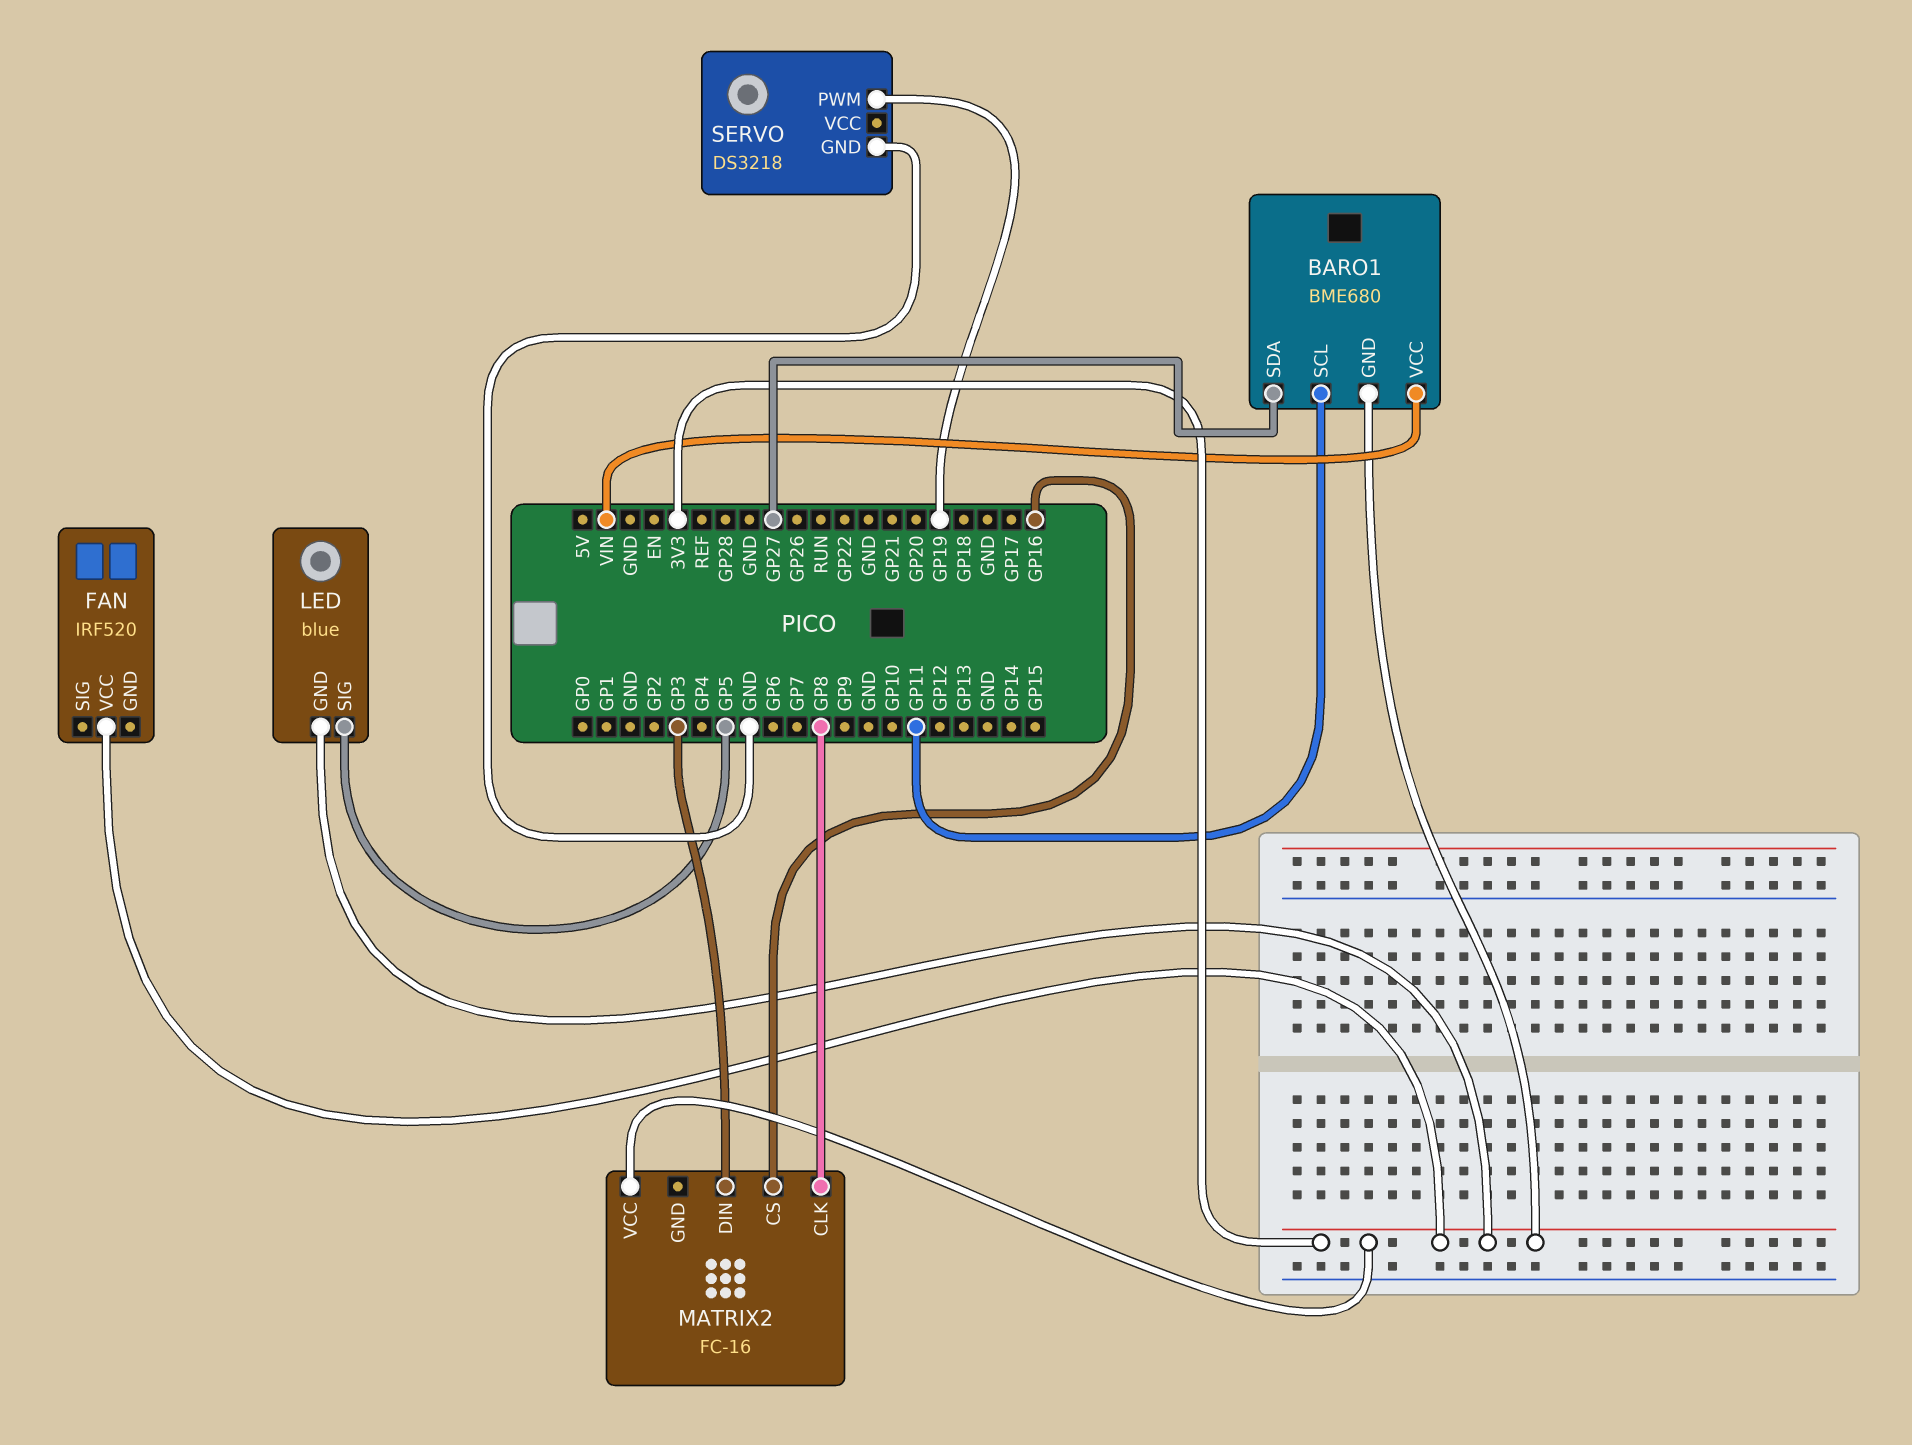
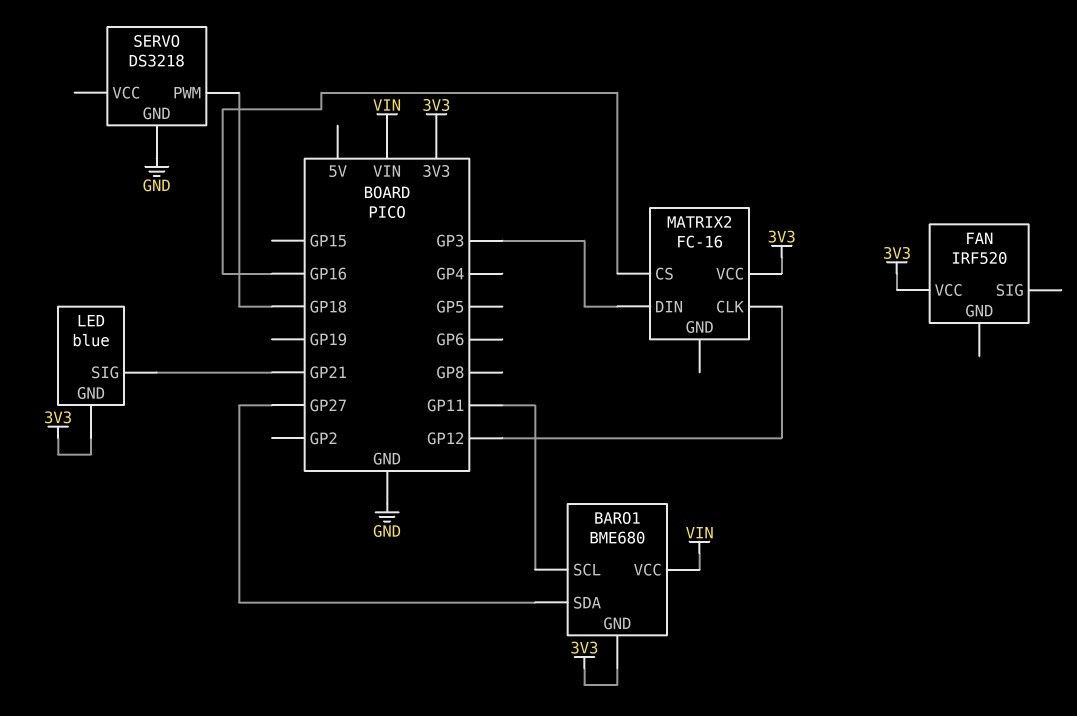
LED pin SIG: GP5 -> GP21
MATRIX2 pin CLK: GP8 -> GP12
SERVO pin PWM: GP19 -> GP18

